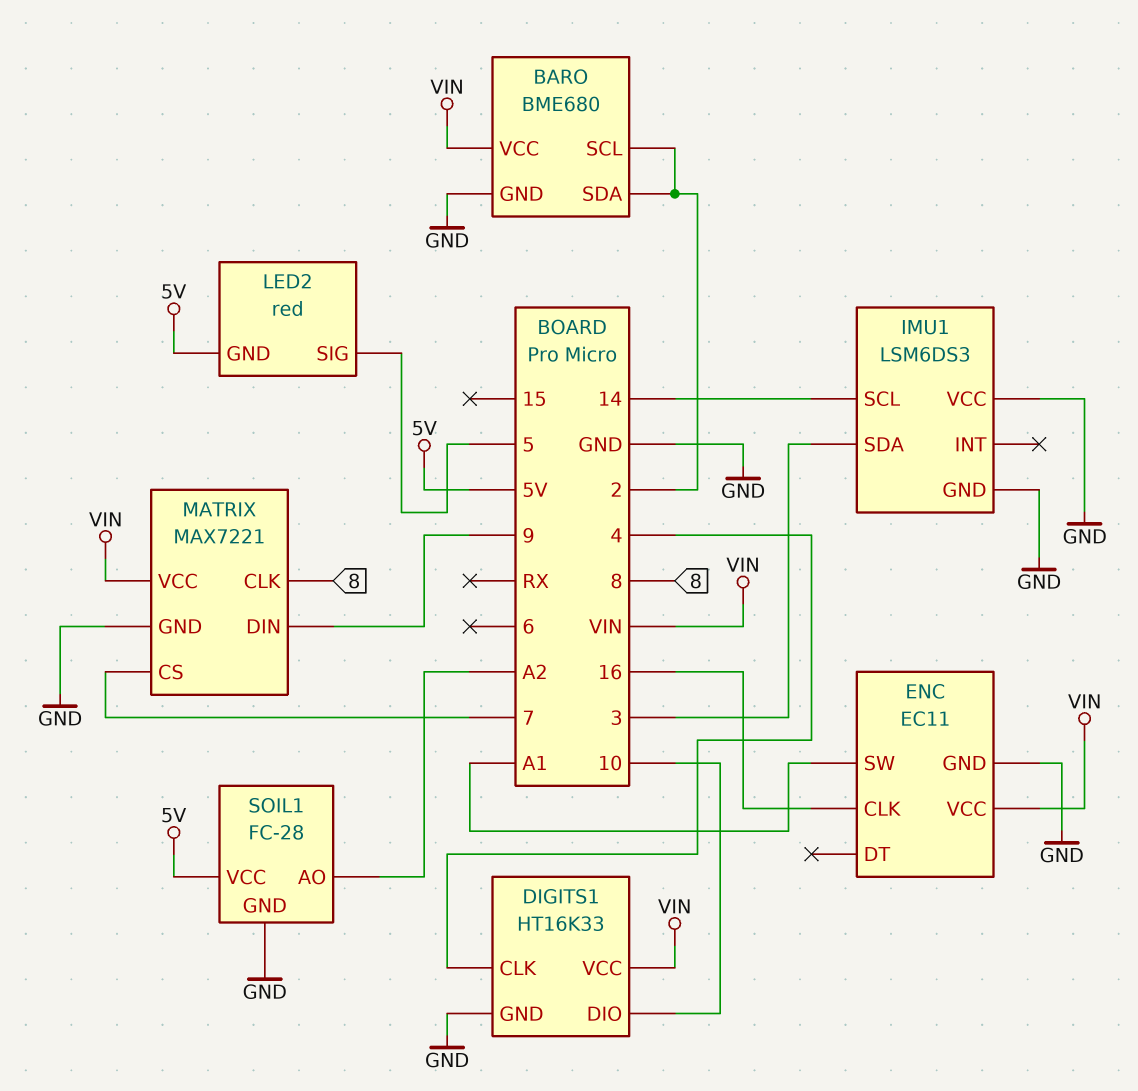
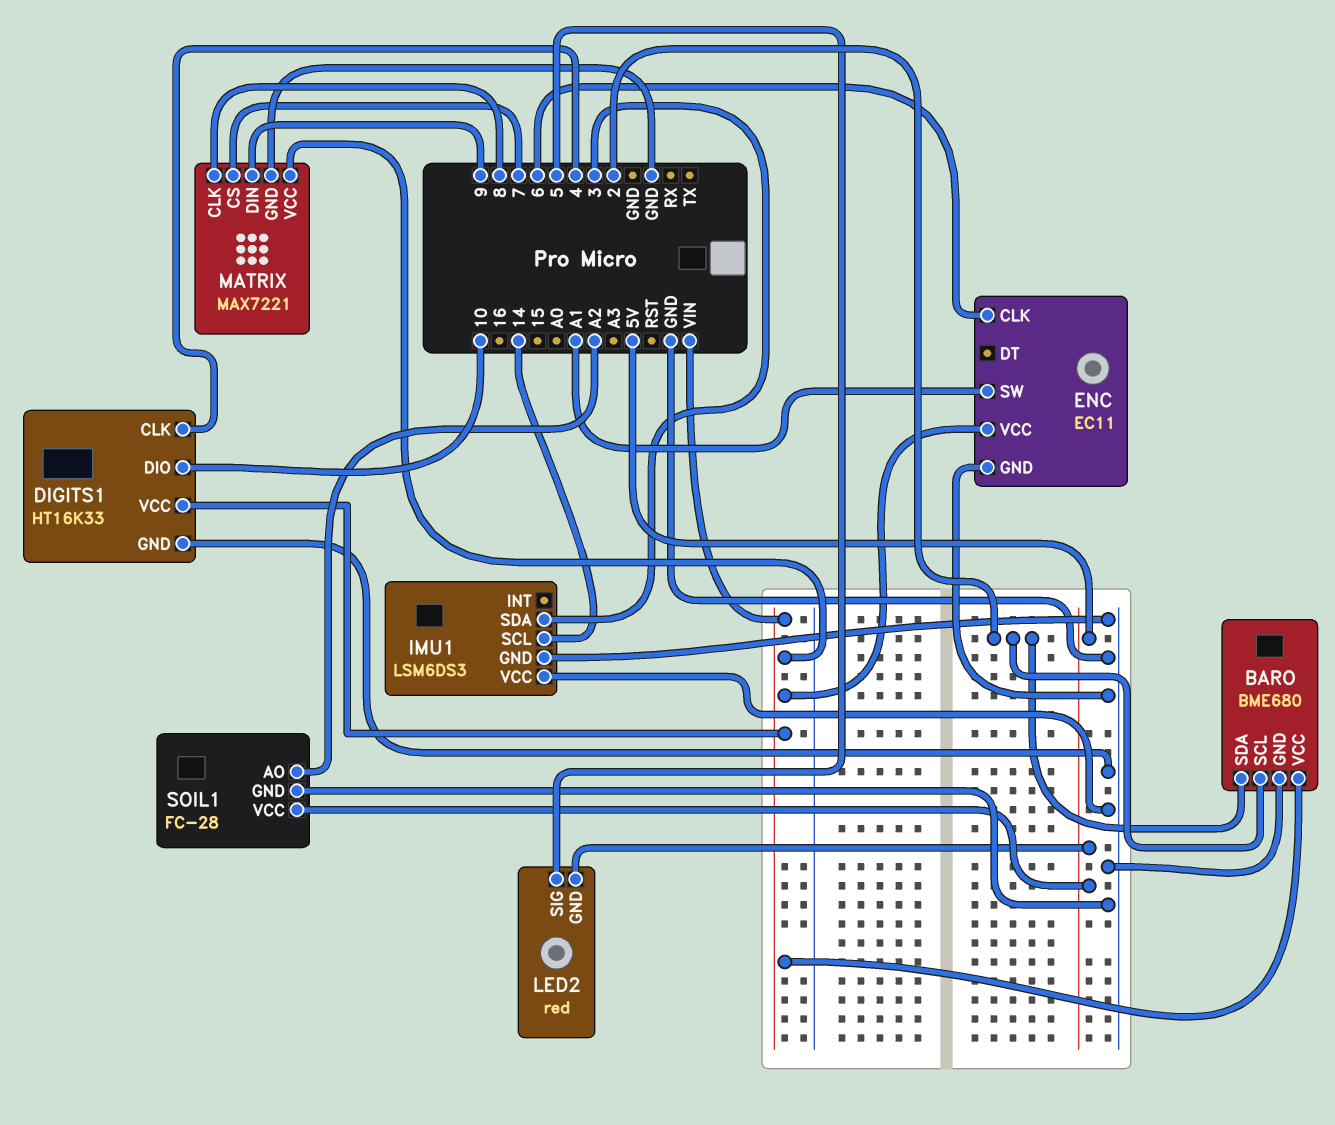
ENC pin CLK: 16 -> 6

